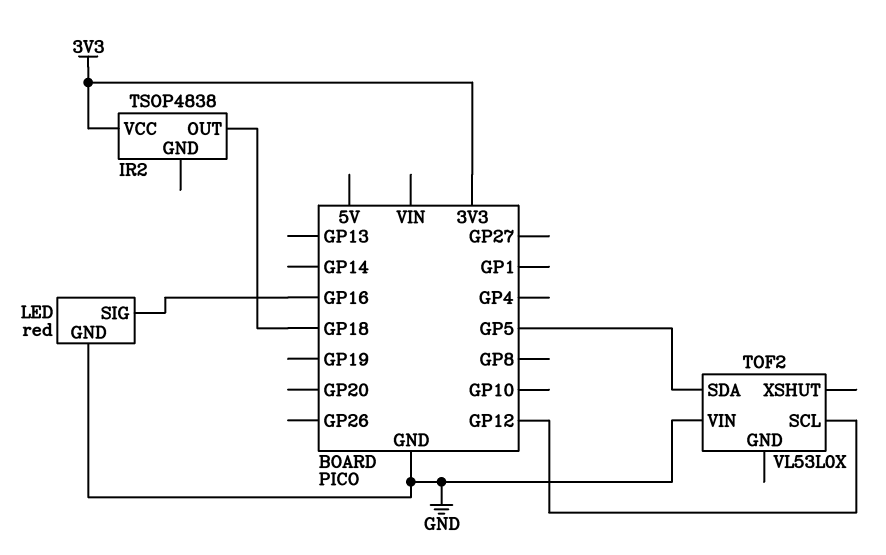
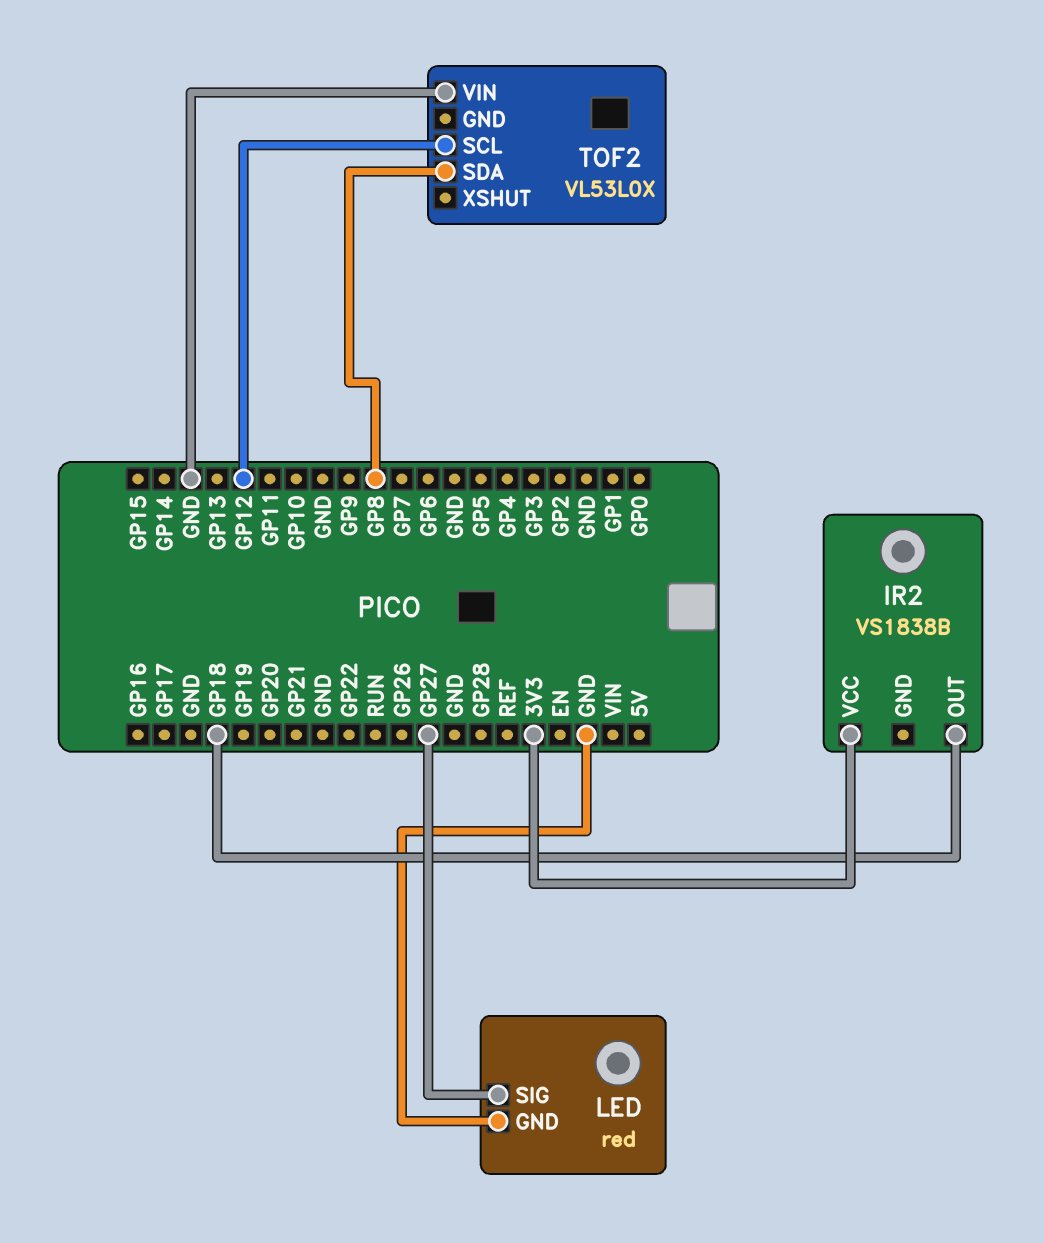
IR2: TSOP4838 -> VS1838B
LED pin SIG: GP16 -> GP27
TOF2 pin SDA: GP5 -> GP8

